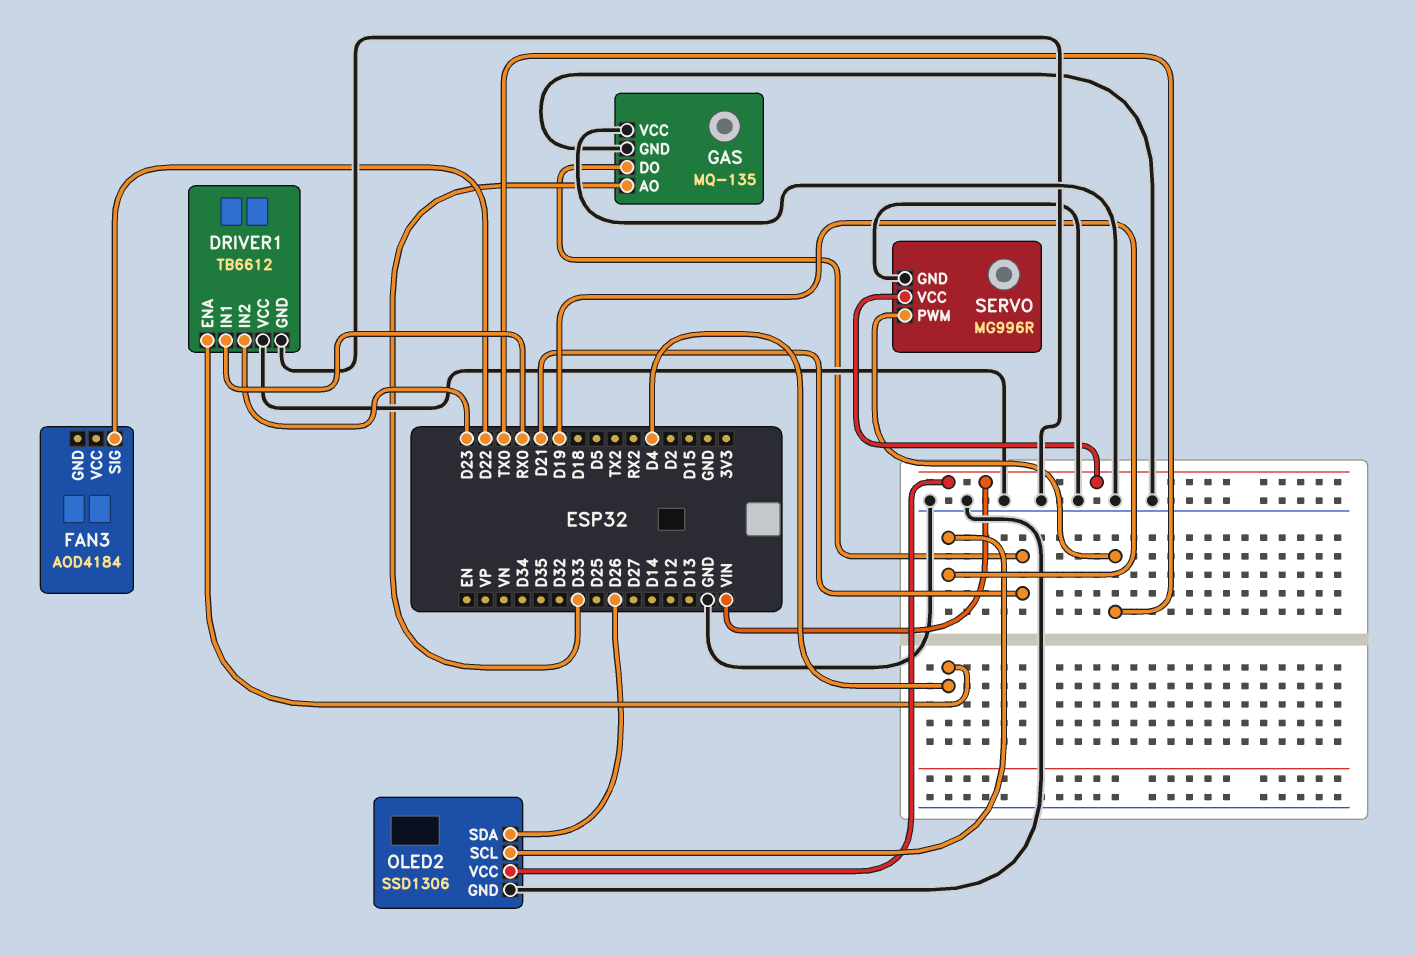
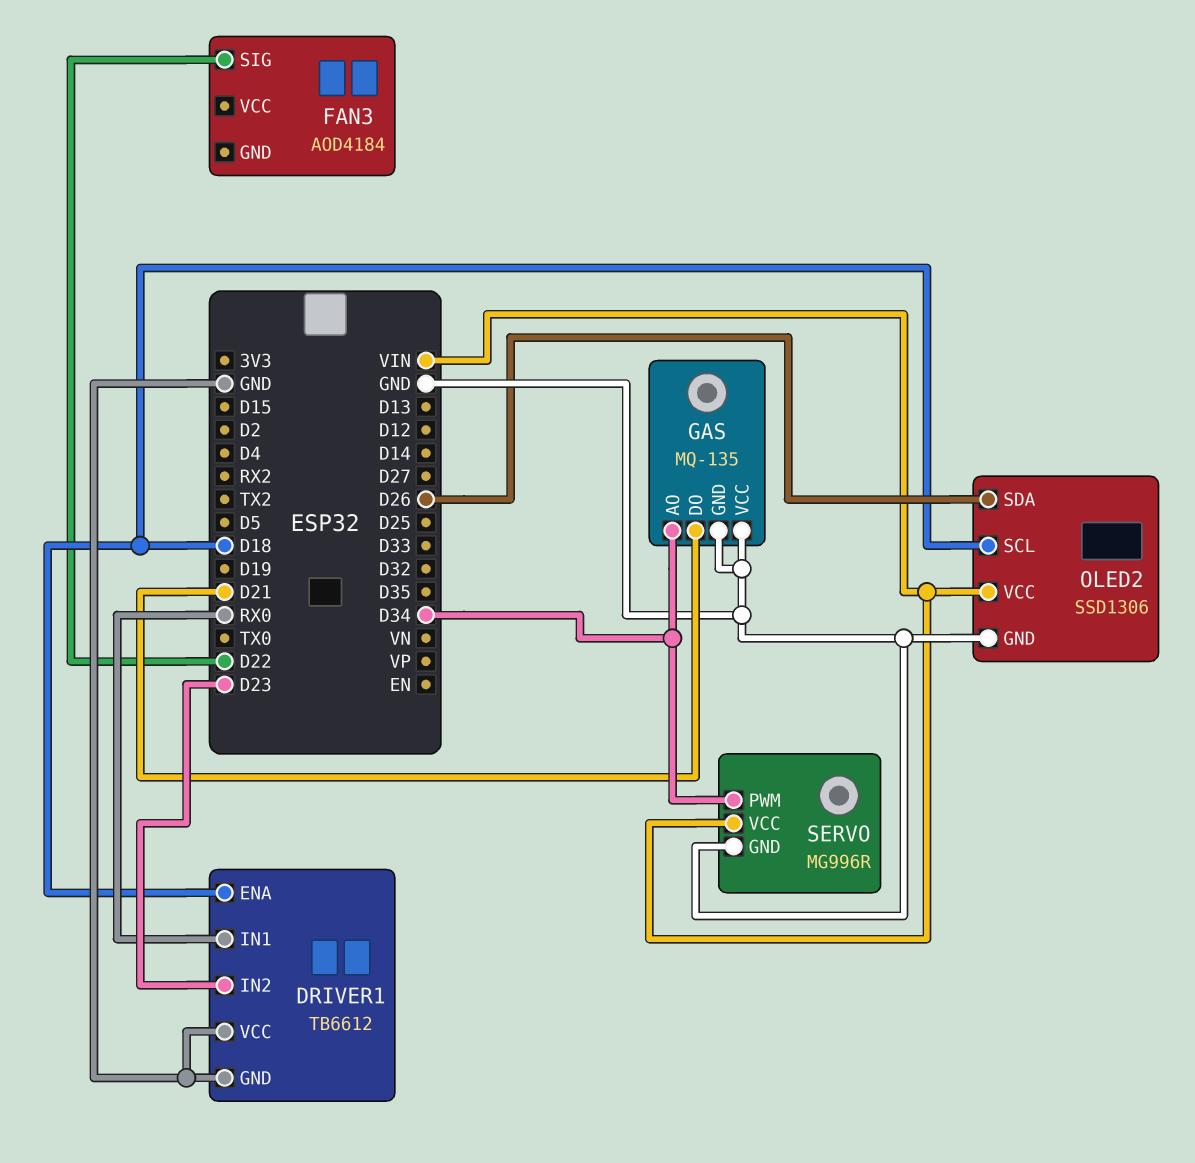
DRIVER1 pin ENA: D4 -> D18
GAS pin AO: D33 -> D34
OLED2 pin SCL: D19 -> D18
SERVO pin PWM: TX0 -> D34

